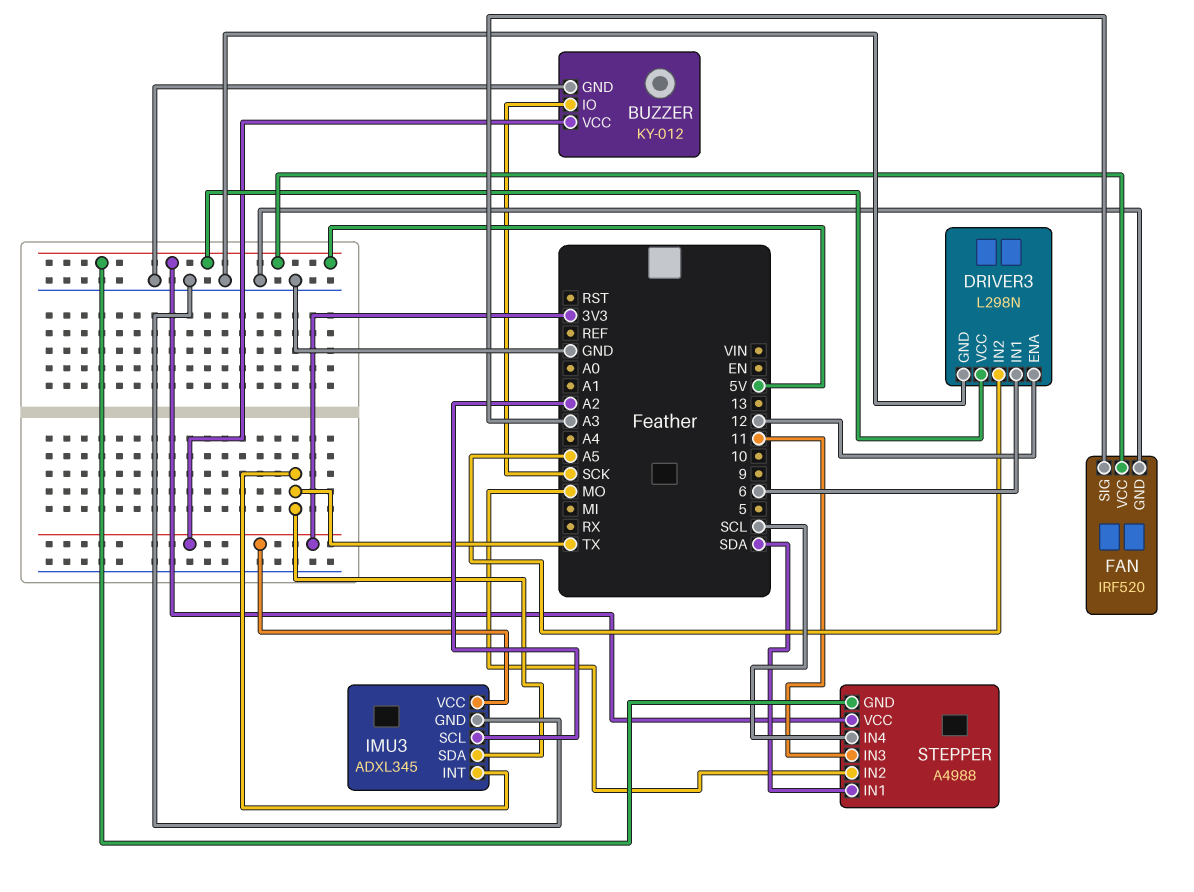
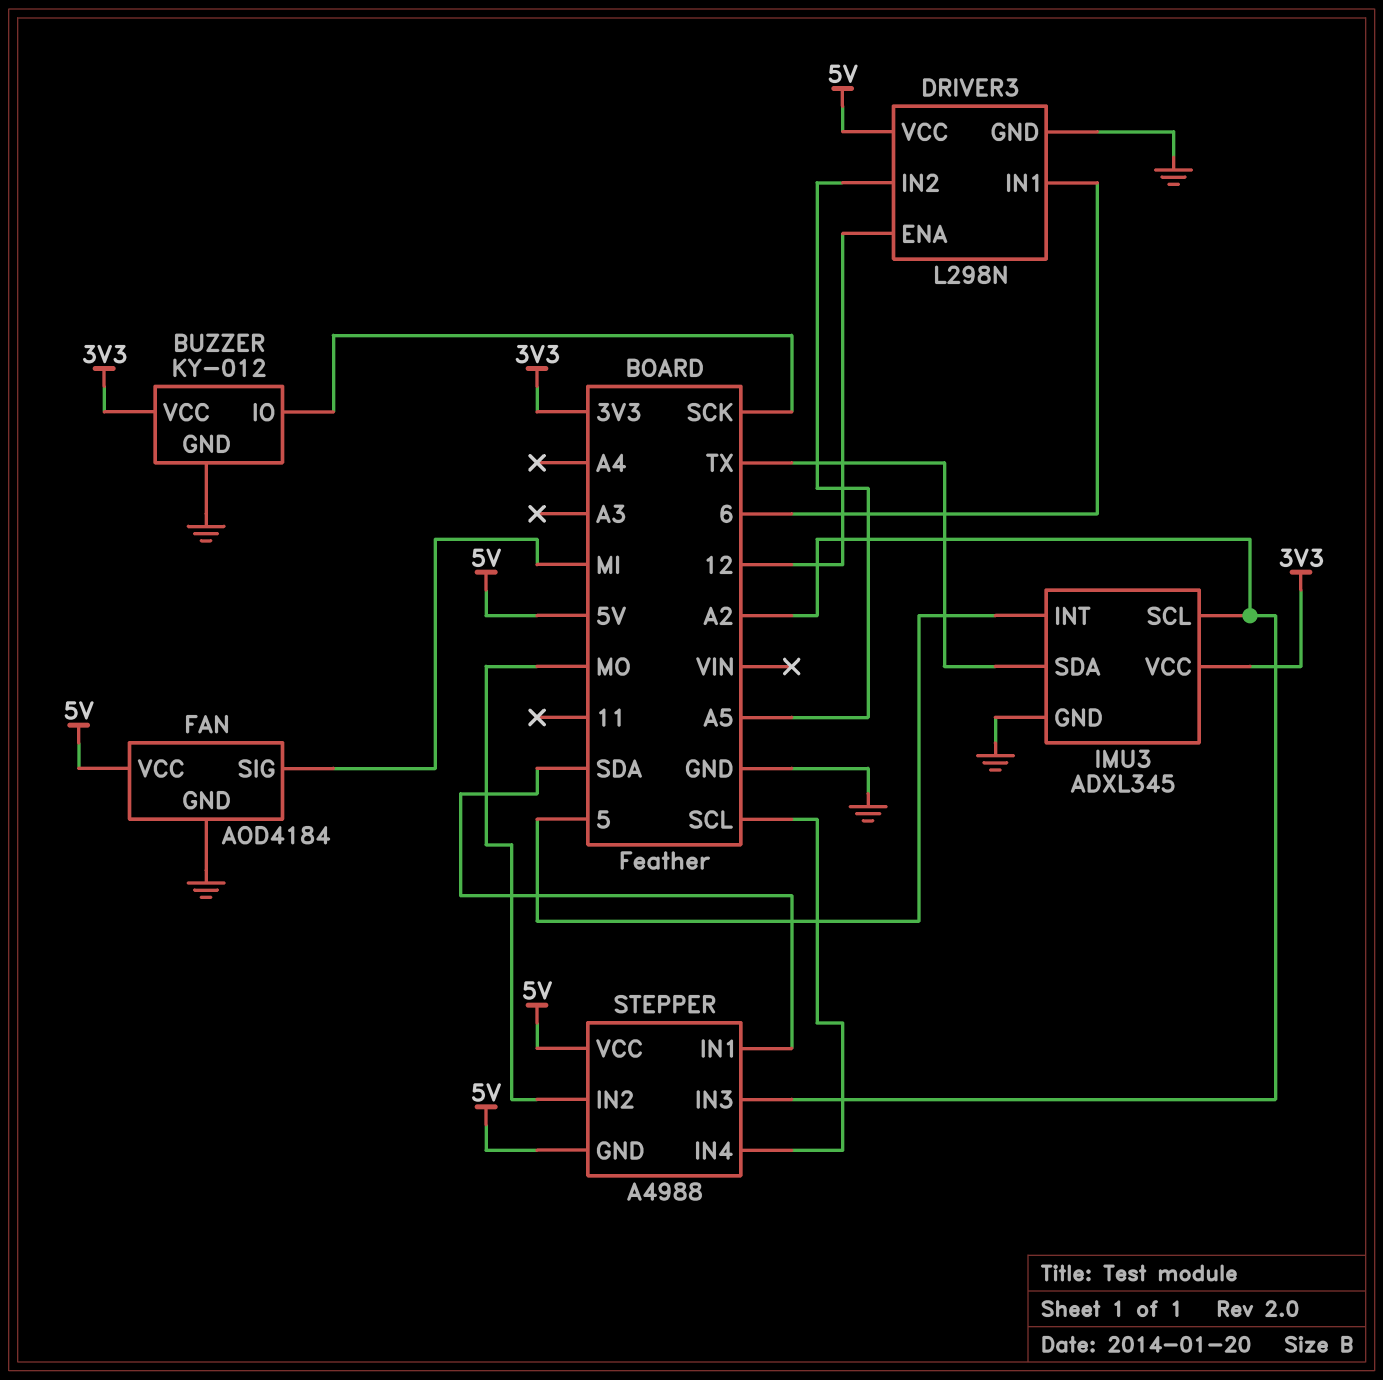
FAN: IRF520 -> AOD4184
FAN pin SIG: A3 -> MI
IMU3 pin INT: TX -> 5
STEPPER pin IN3: 11 -> A2

